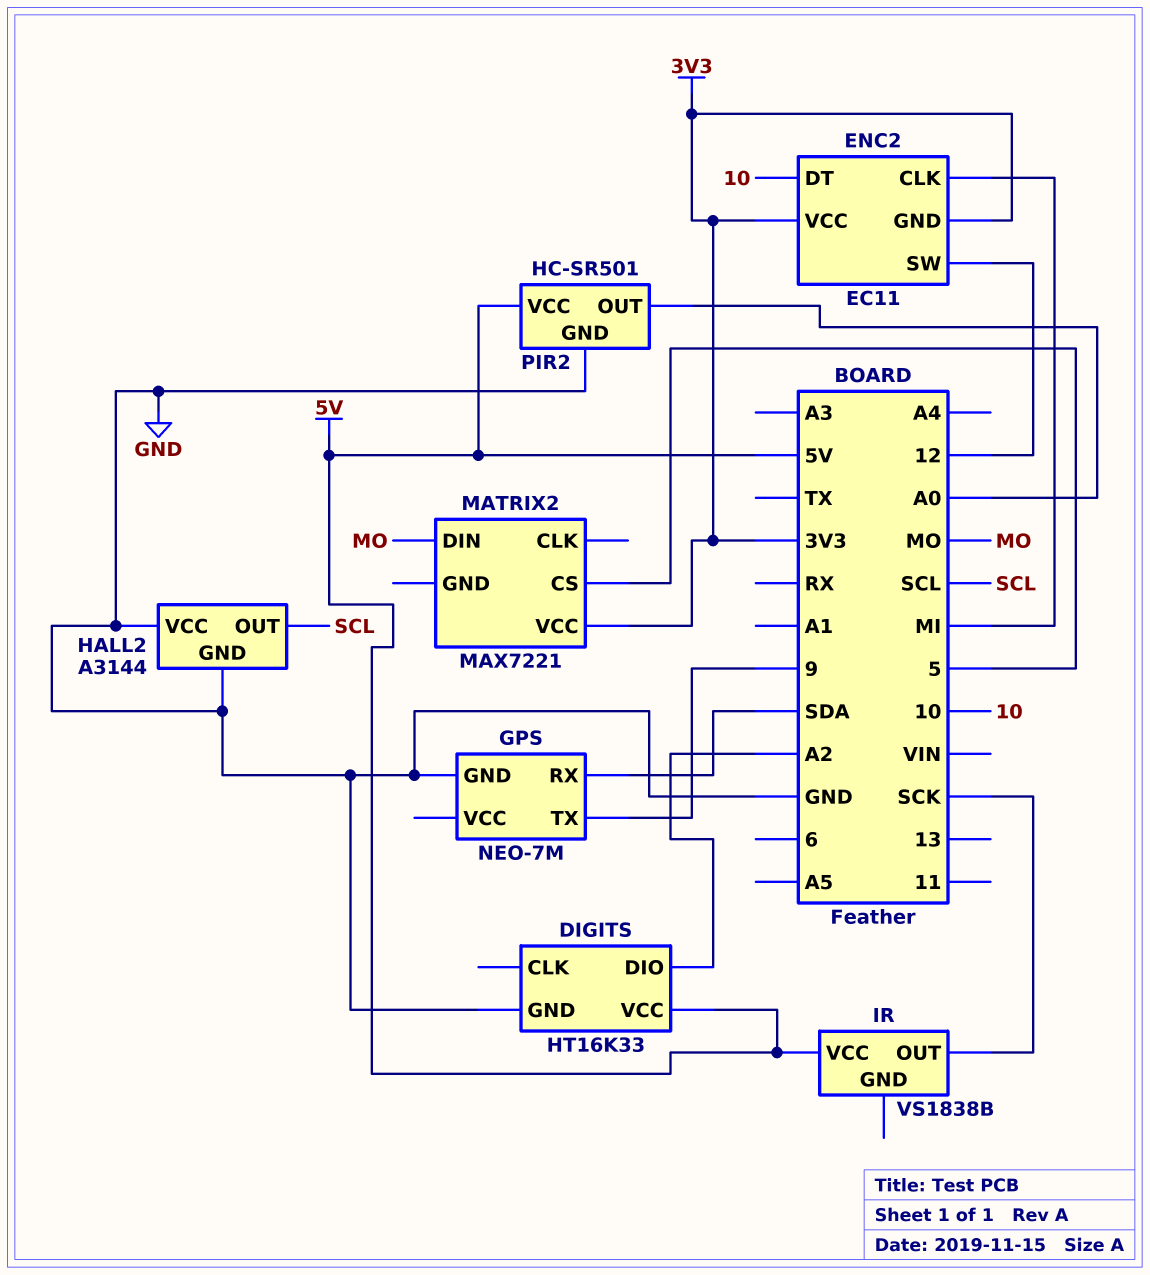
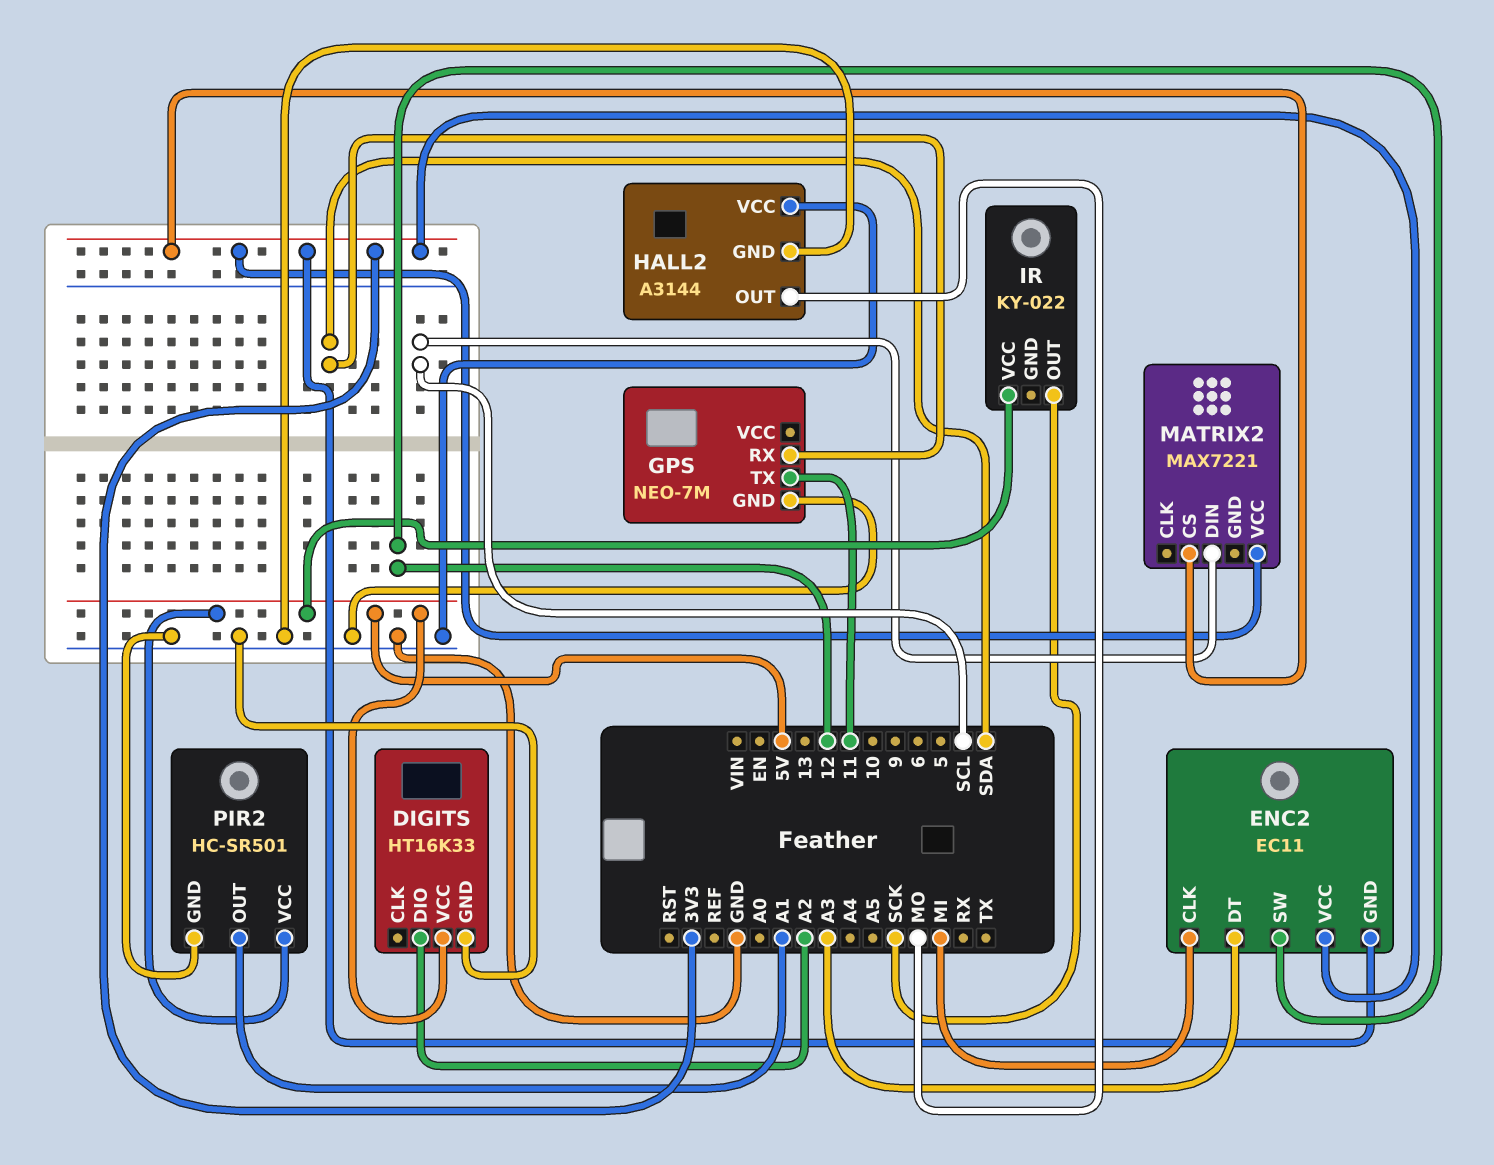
ENC2 pin DT: 10 -> A3
GPS pin TX: 9 -> 11
HALL2 pin OUT: SCL -> MO
IR: VS1838B -> KY-022
MATRIX2 pin CS: 5 -> 3V3
MATRIX2 pin DIN: MO -> SCL
PIR2 pin OUT: A0 -> A1

